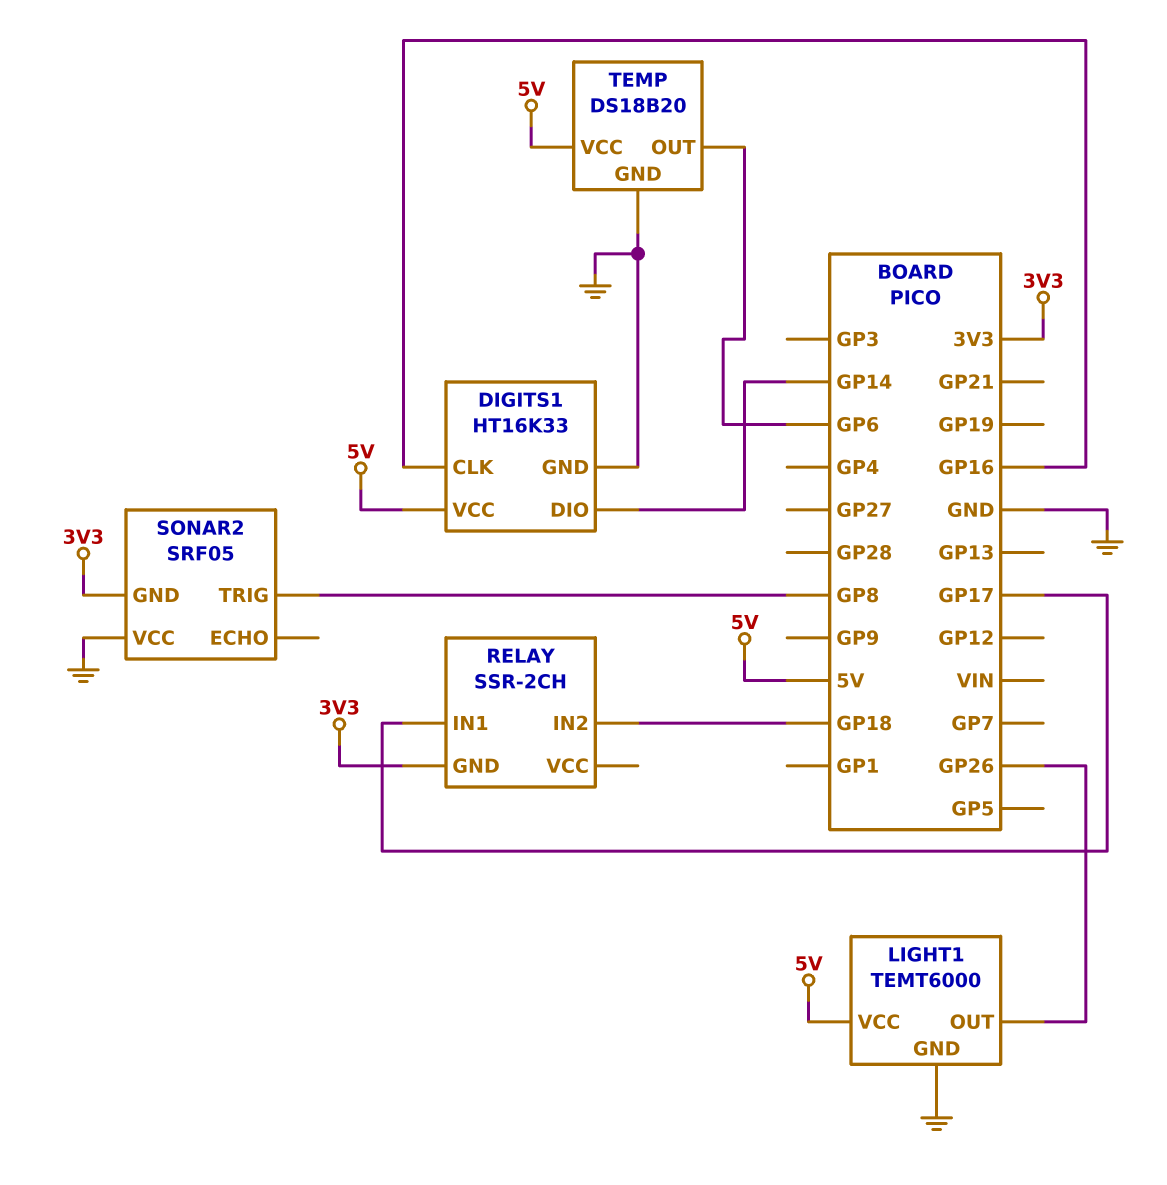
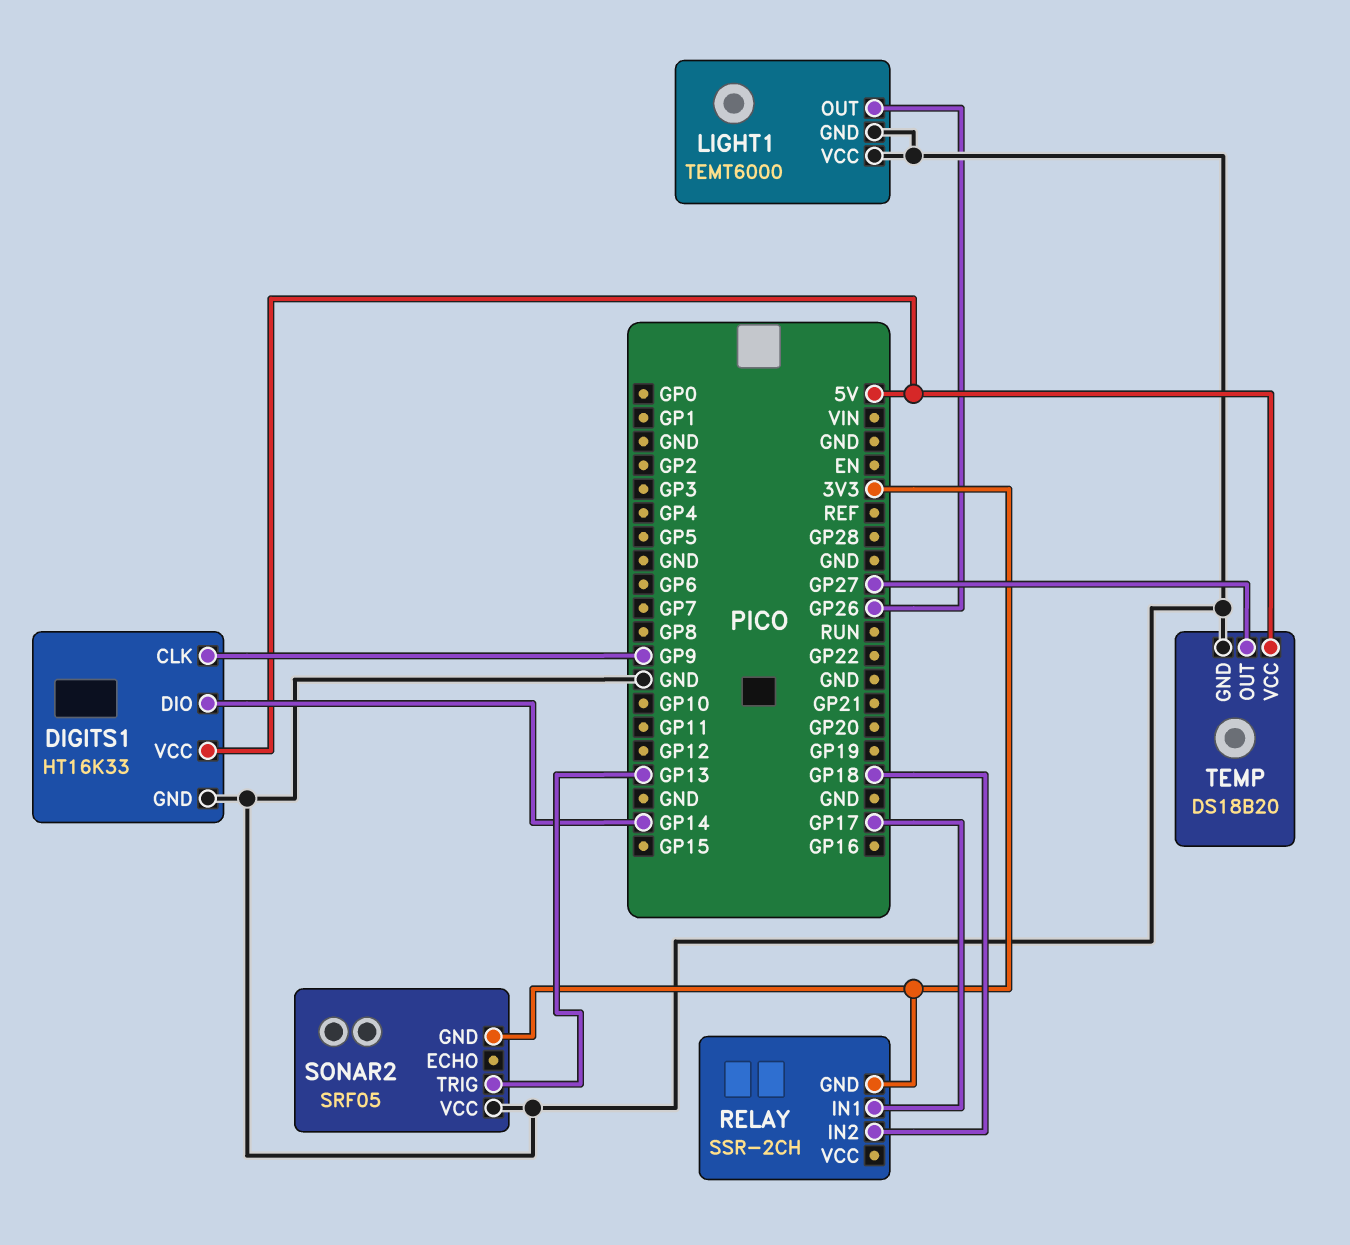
DIGITS1 pin CLK: GP16 -> GP9
LIGHT1 pin VCC: 5V -> GND
SONAR2 pin TRIG: GP8 -> GP13
TEMP pin OUT: GP6 -> GP27

